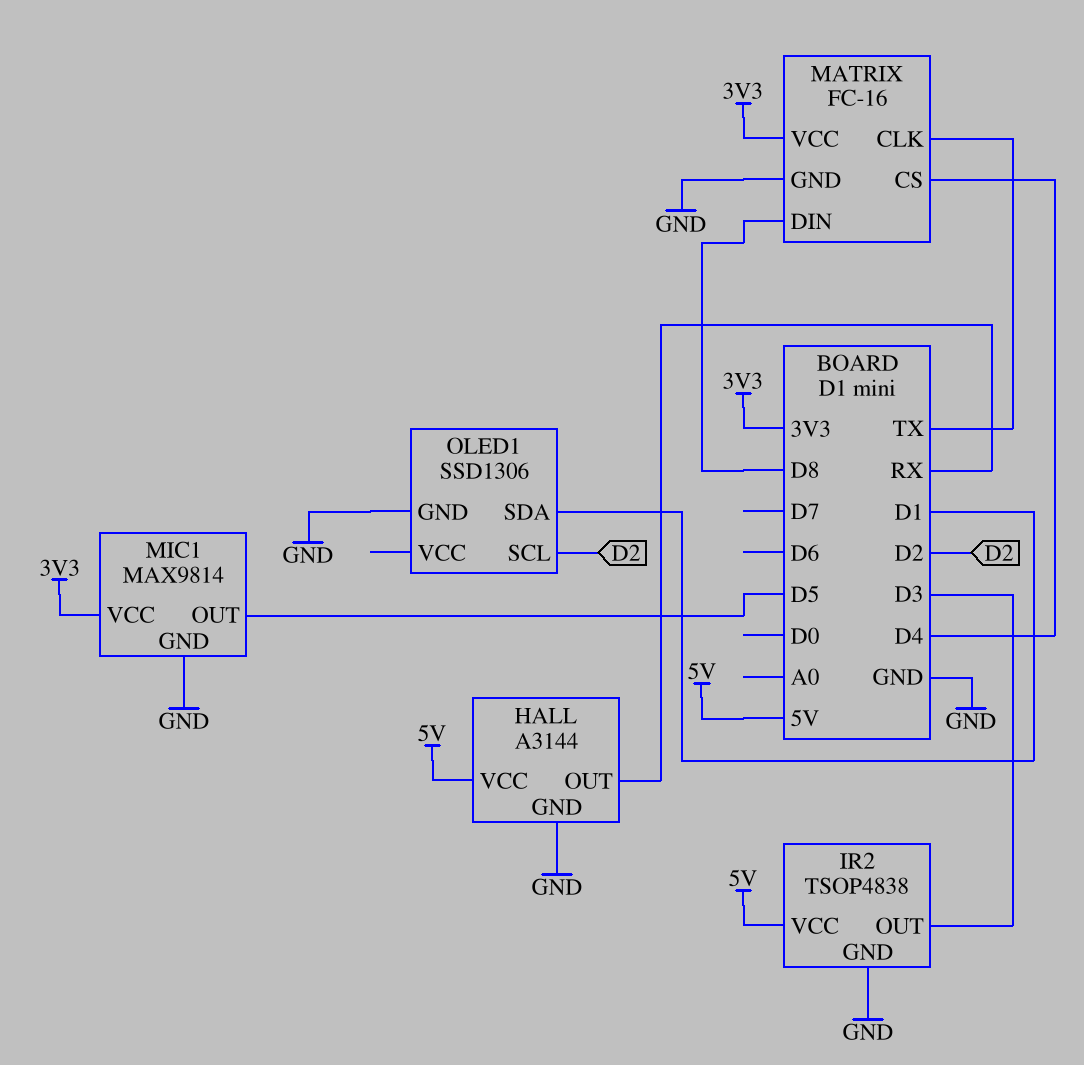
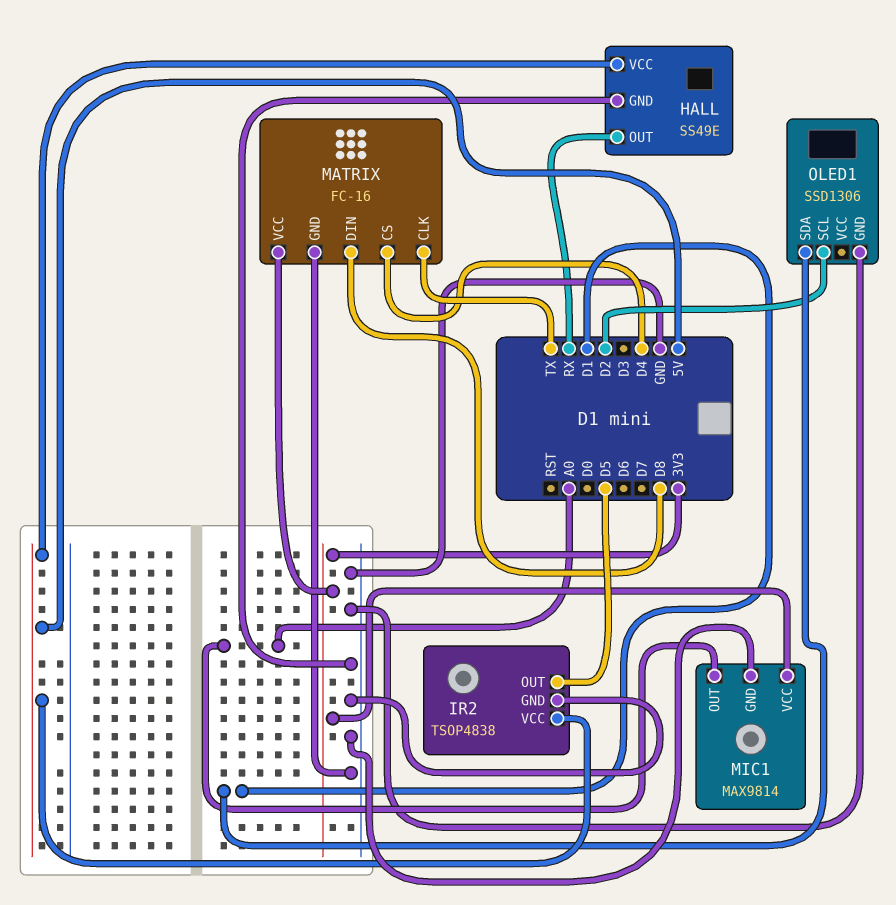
HALL: A3144 -> SS49E
IR2 pin OUT: D3 -> D5
MIC1 pin OUT: D5 -> A0

